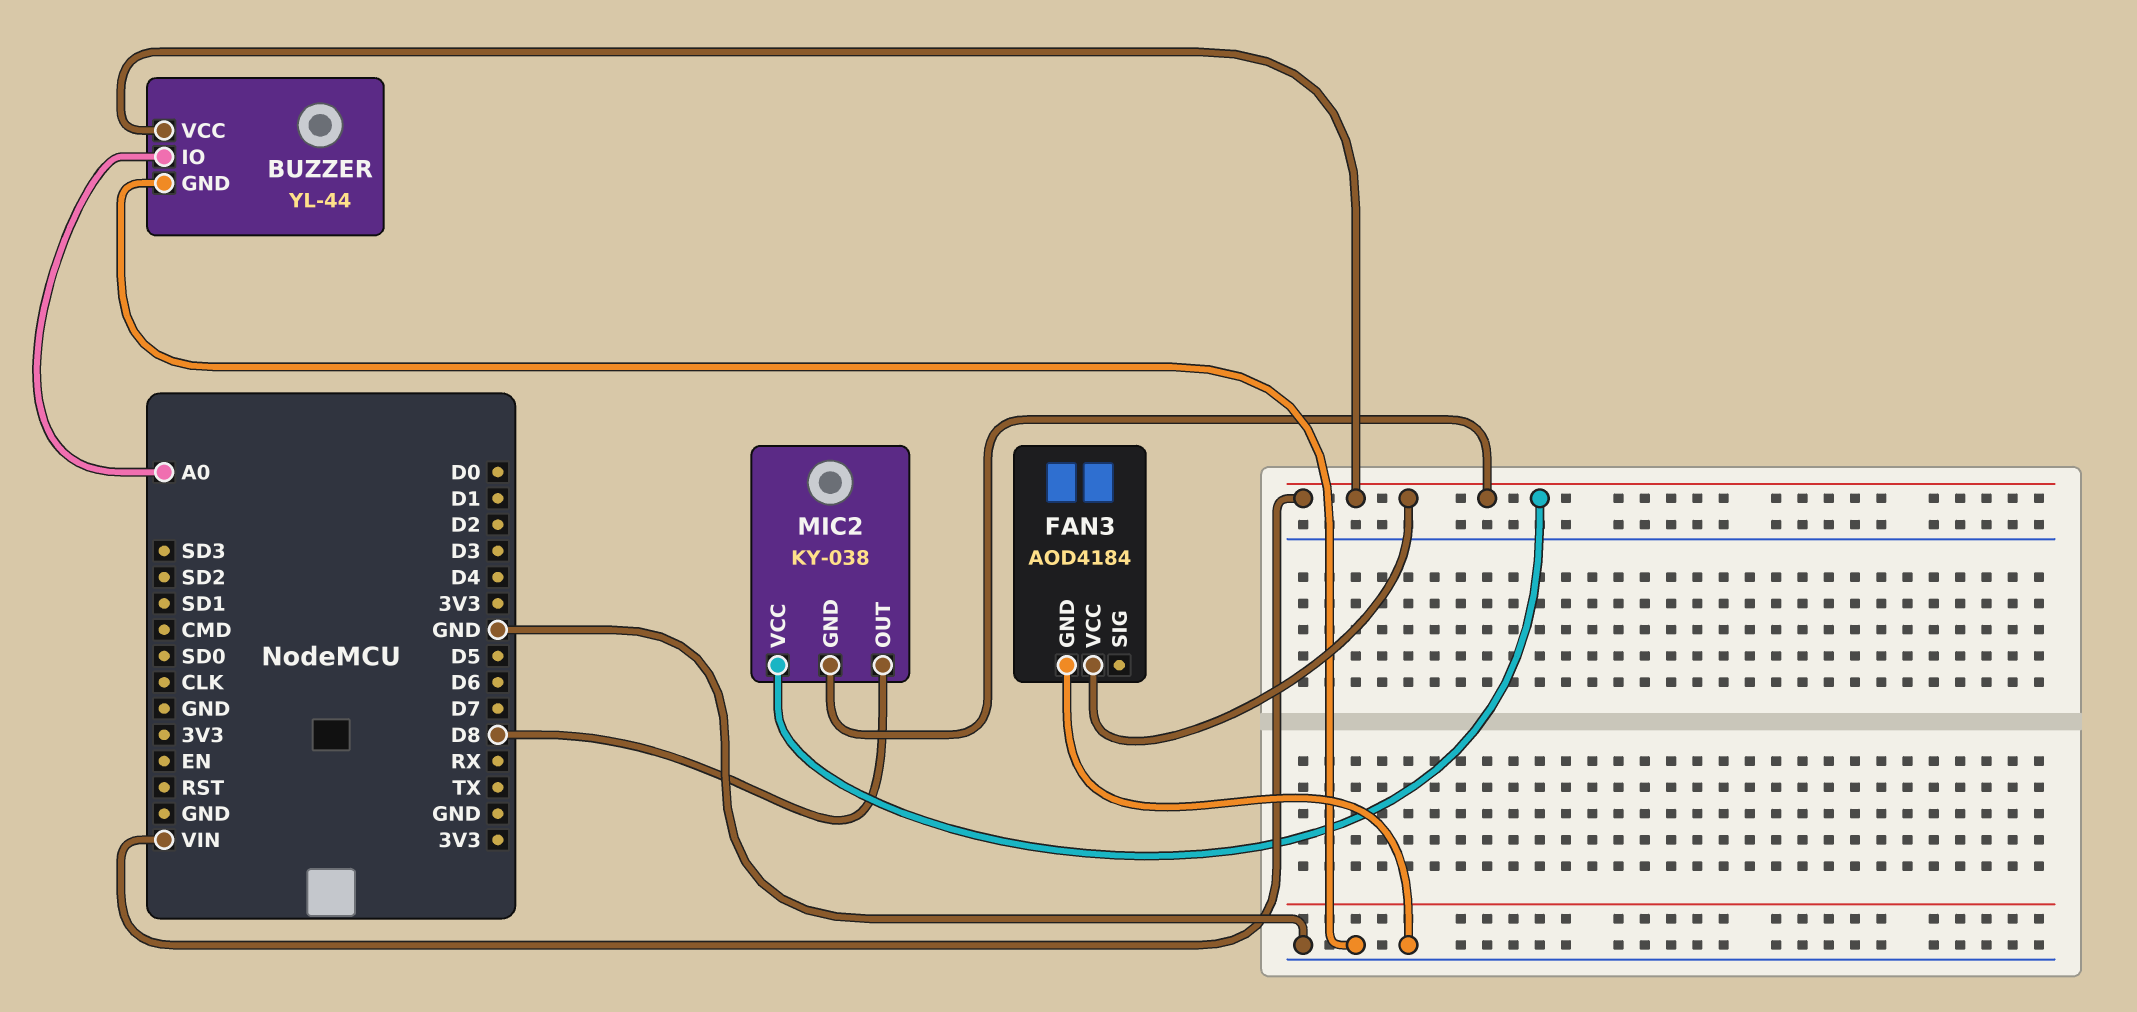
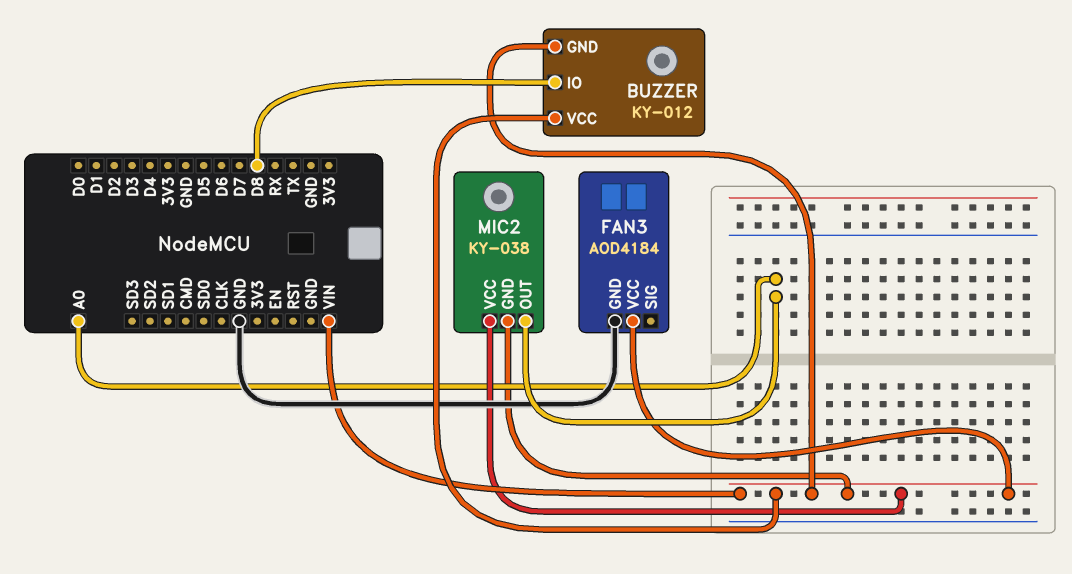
BUZZER: YL-44 -> KY-012
BUZZER pin GND: GND -> VIN
BUZZER pin IO: A0 -> D8
MIC2 pin OUT: D8 -> A0

